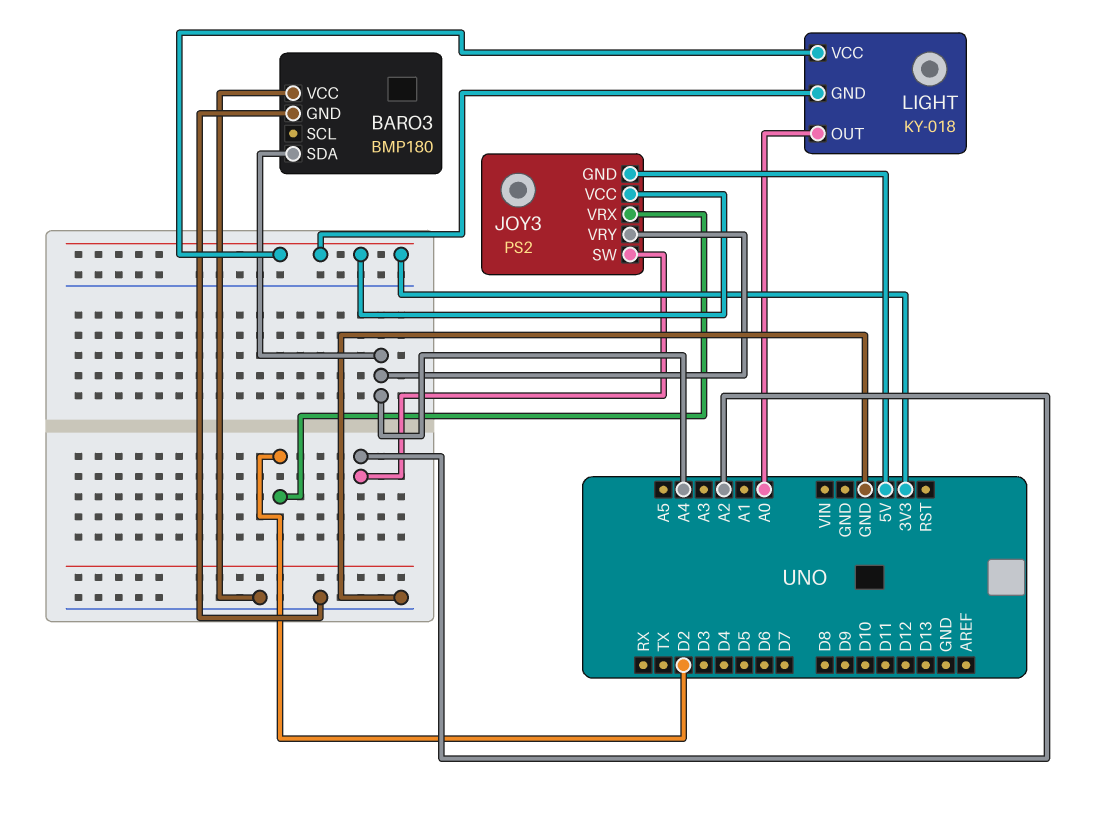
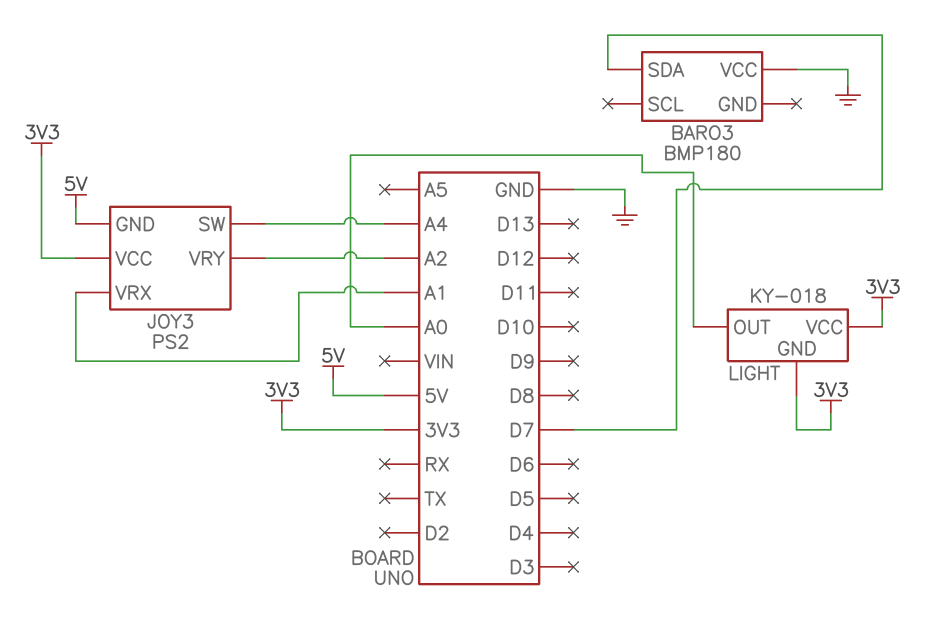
BARO3 pin GND: GND -> none
BARO3 pin SDA: A4 -> D7
JOY3 pin SW: A2 -> A4
JOY3 pin VRX: D2 -> A1
JOY3 pin VRY: A4 -> A2

